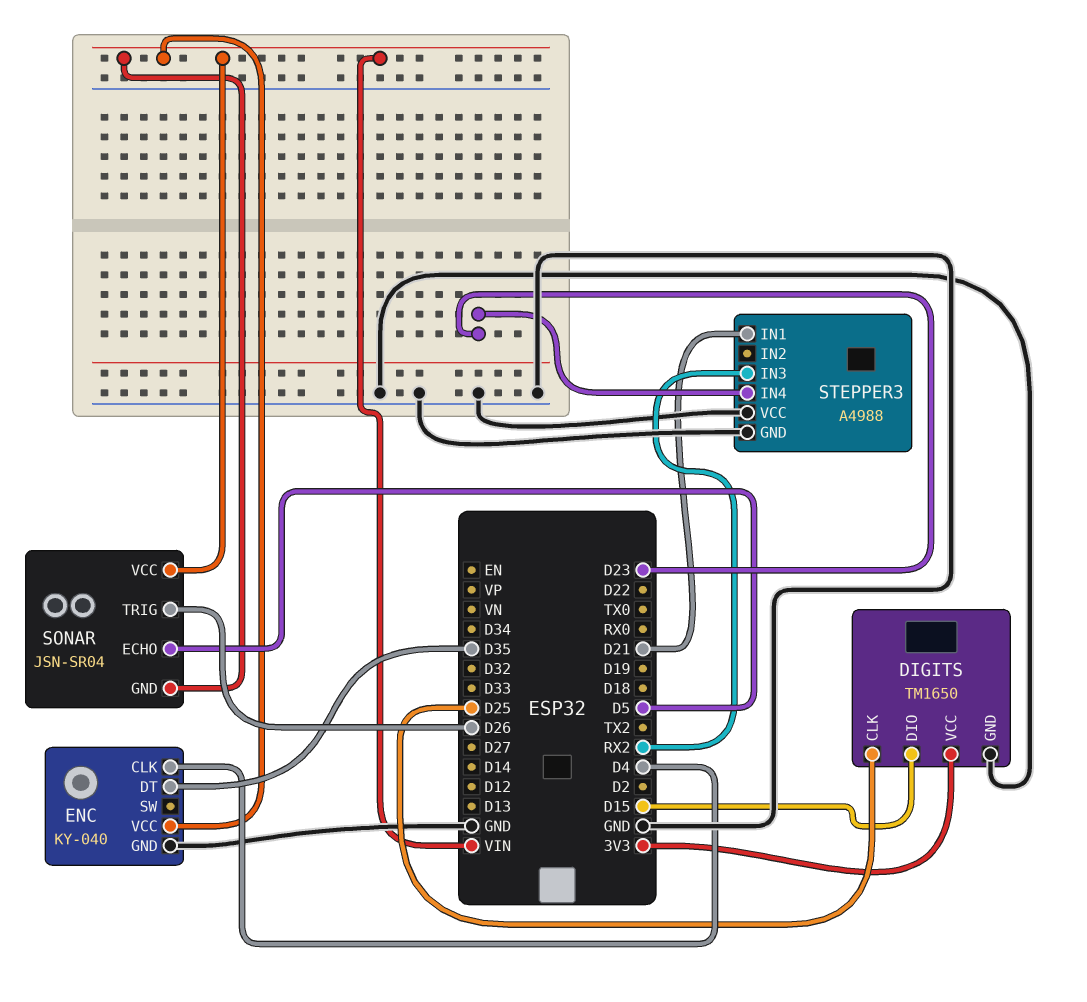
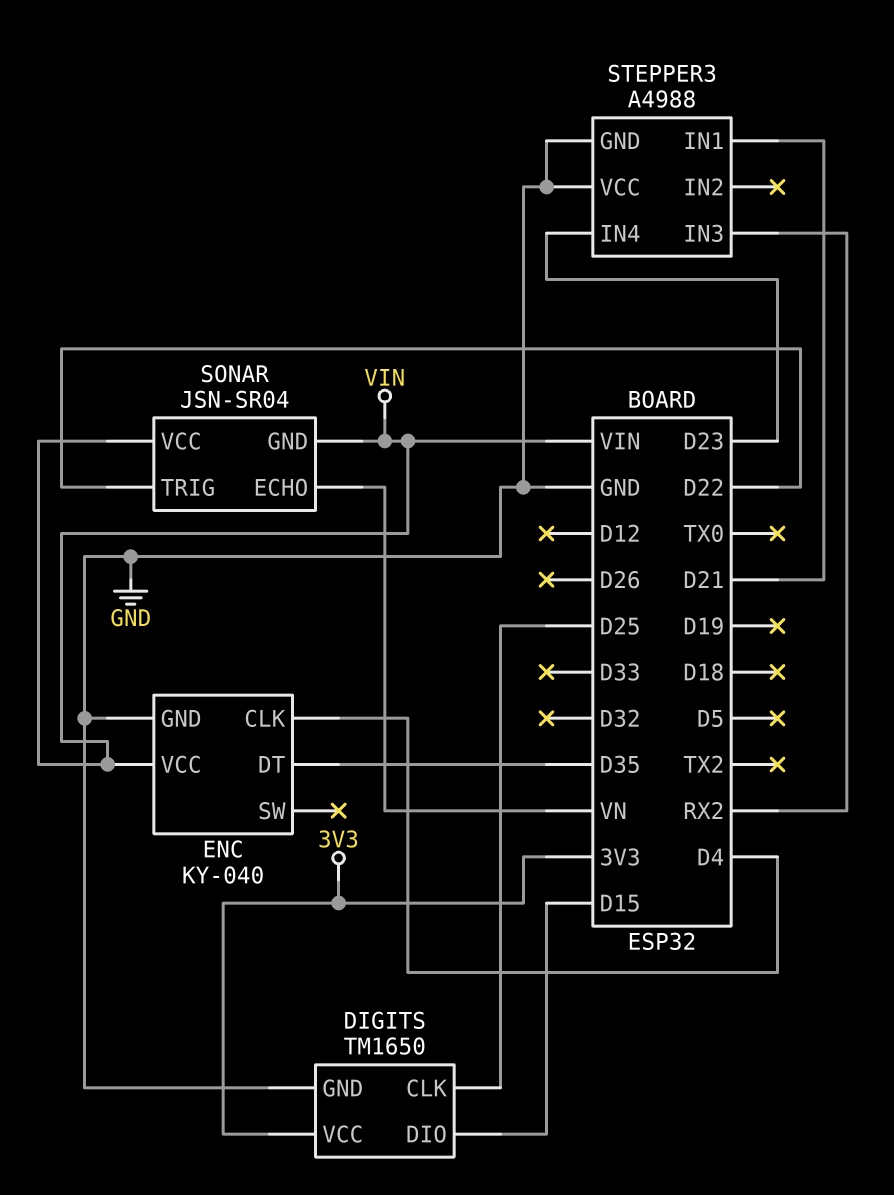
SONAR pin ECHO: D5 -> VN
SONAR pin TRIG: D26 -> D22

